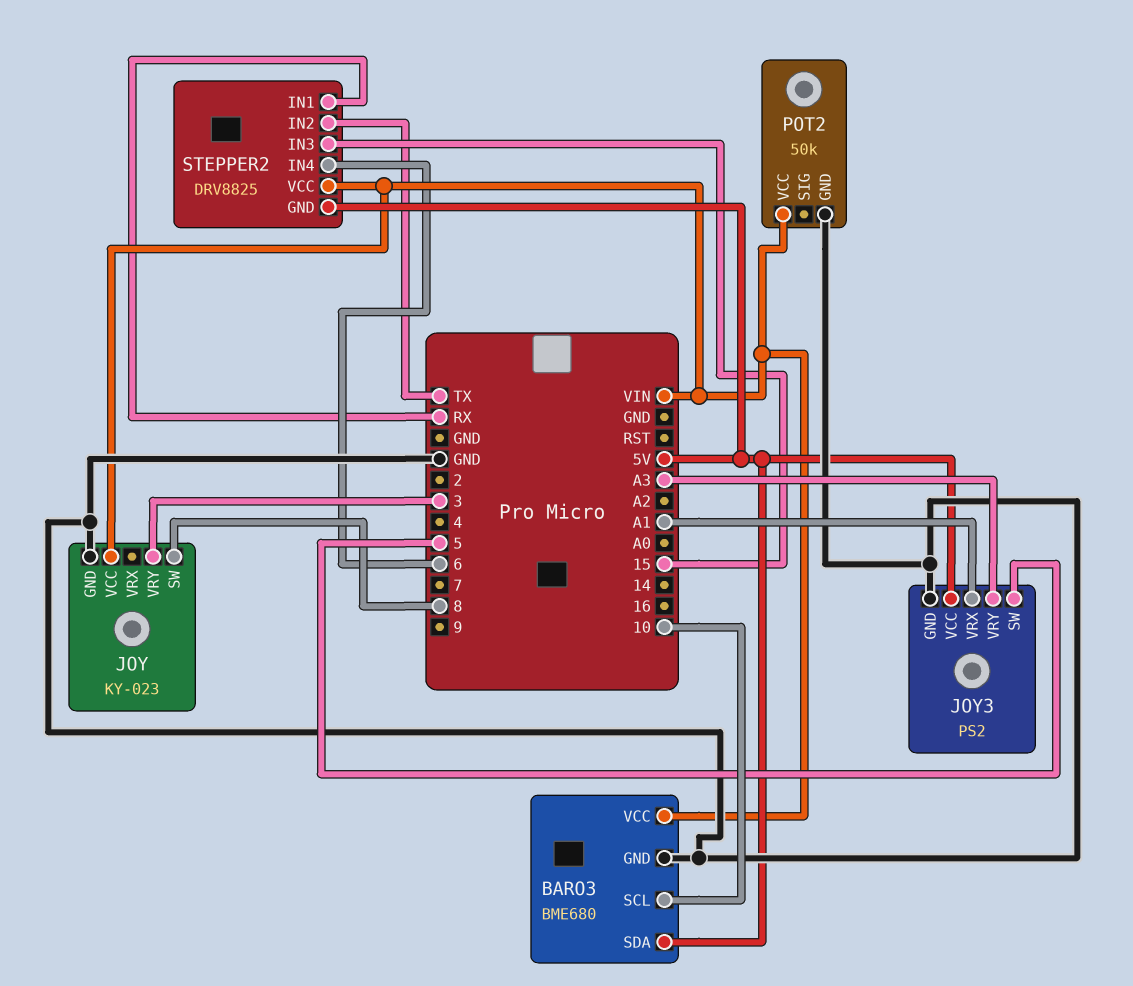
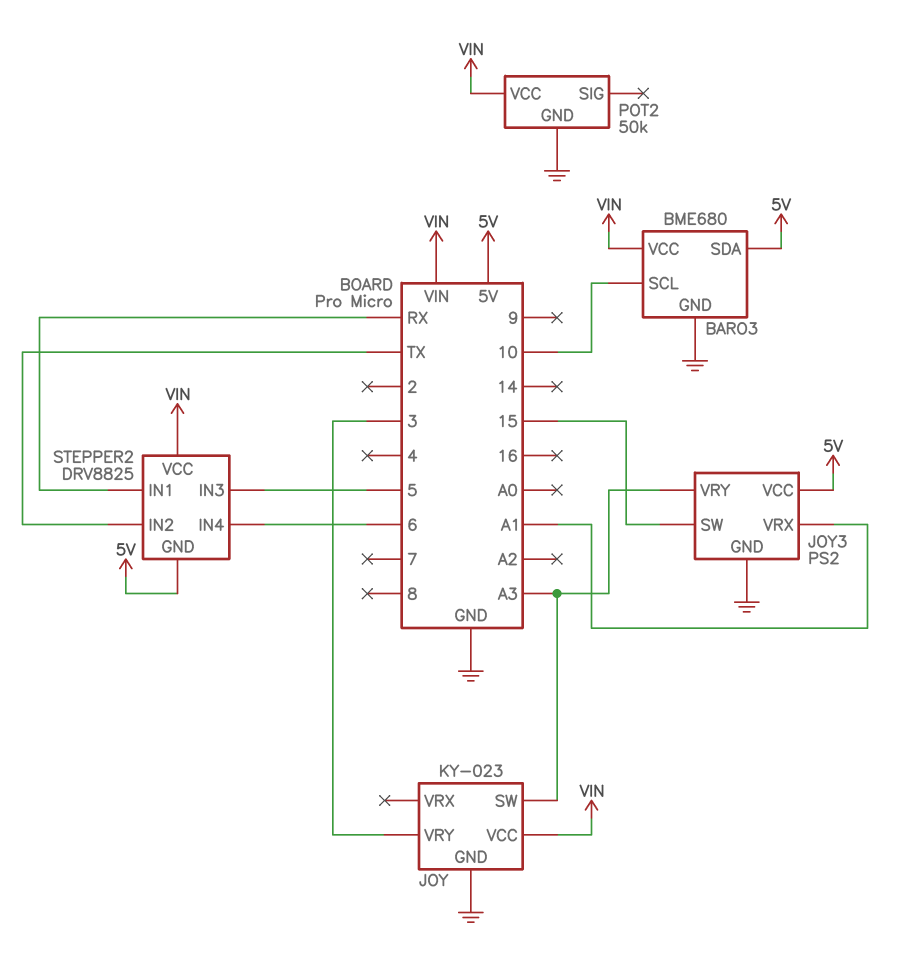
JOY pin SW: 8 -> A3
JOY3 pin SW: 5 -> 15
STEPPER2 pin IN3: 15 -> 5

